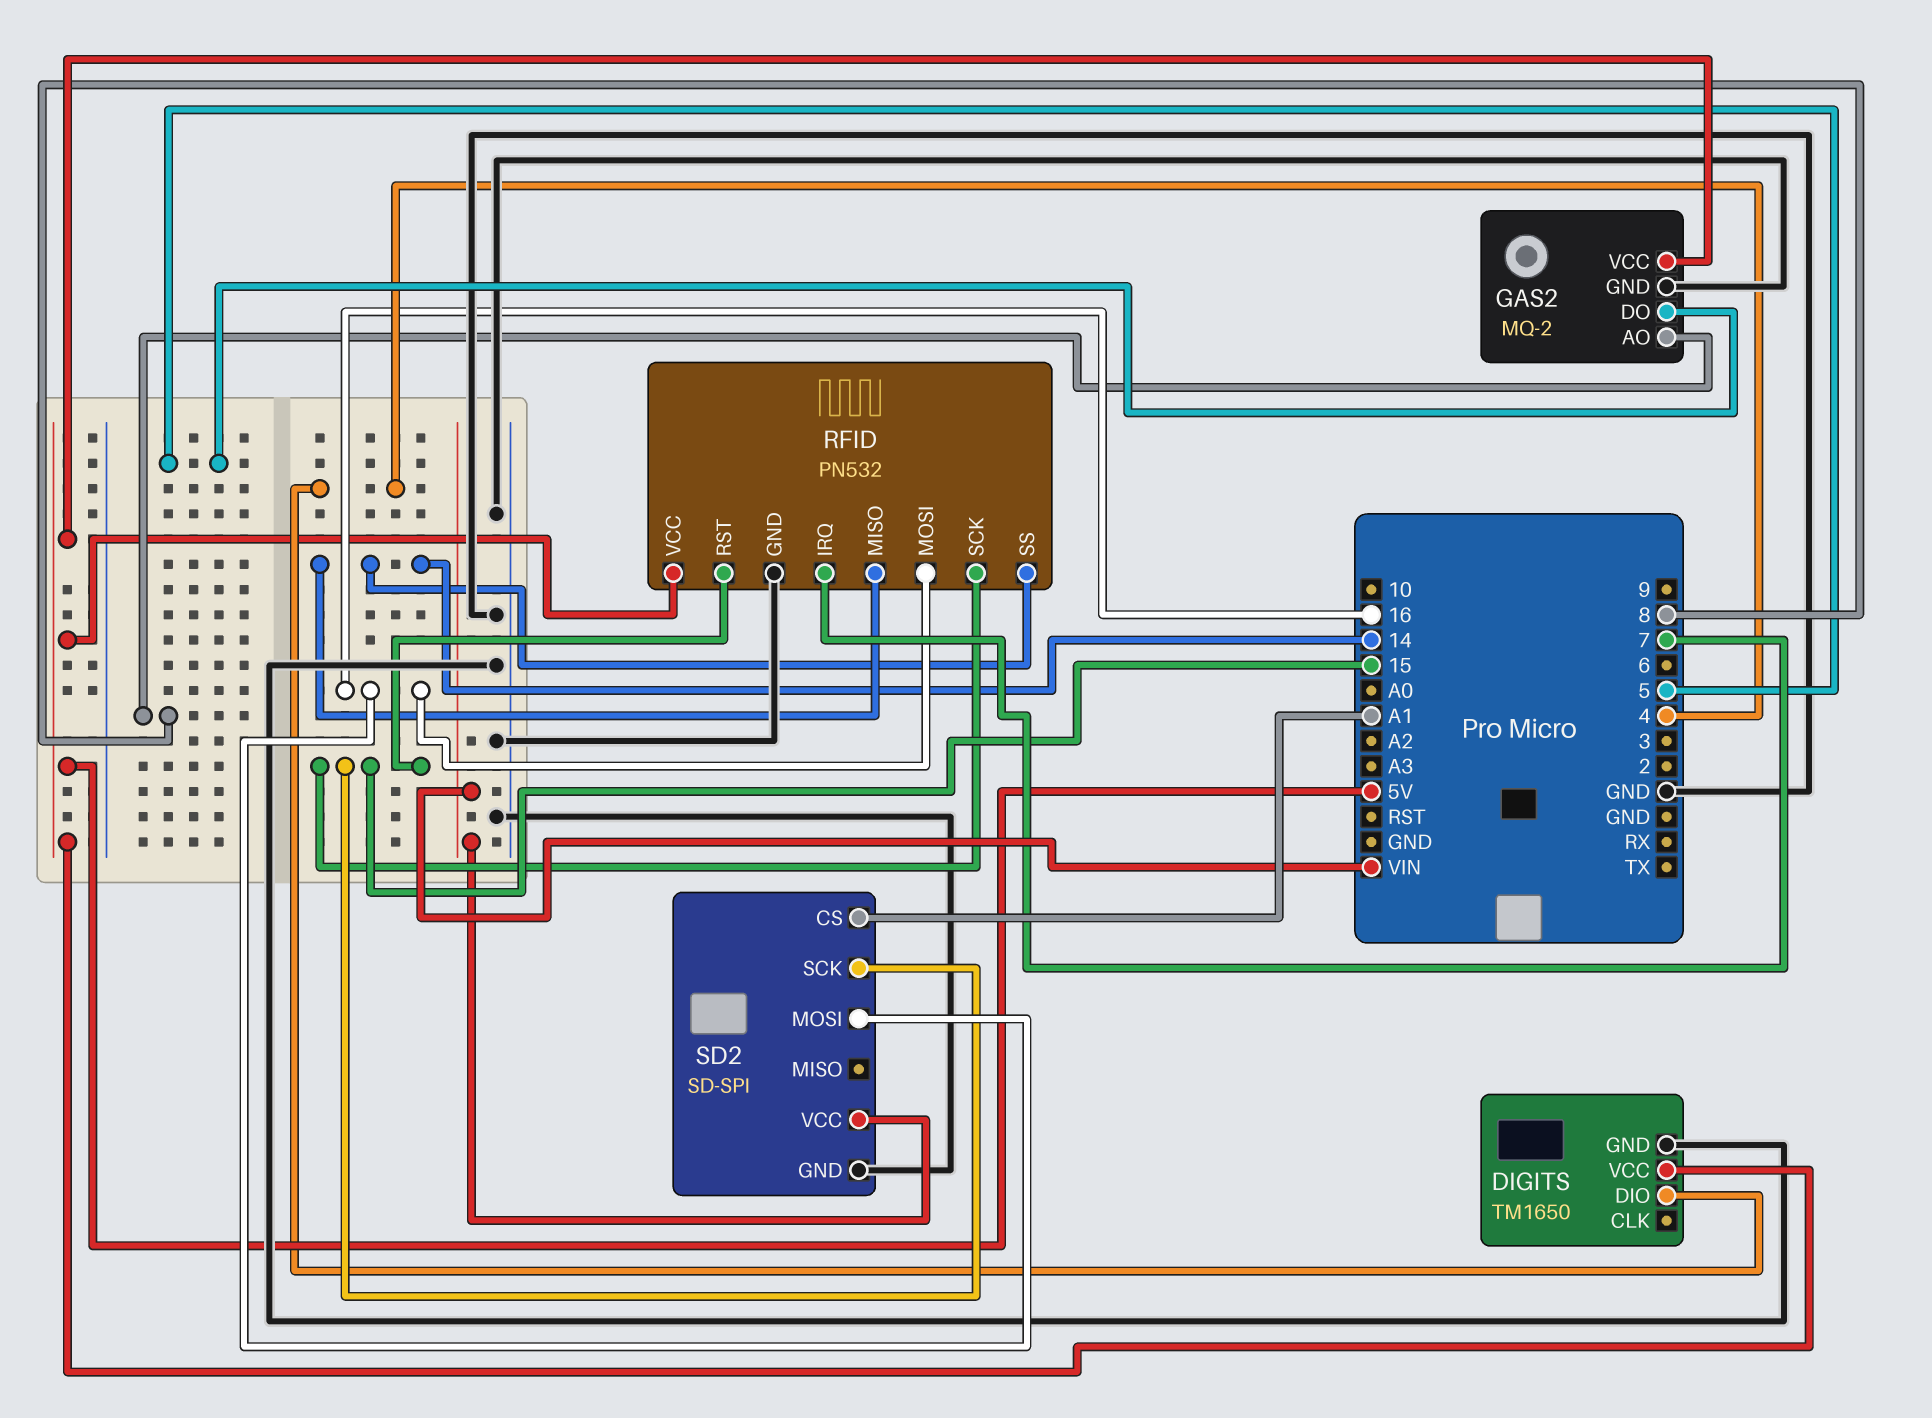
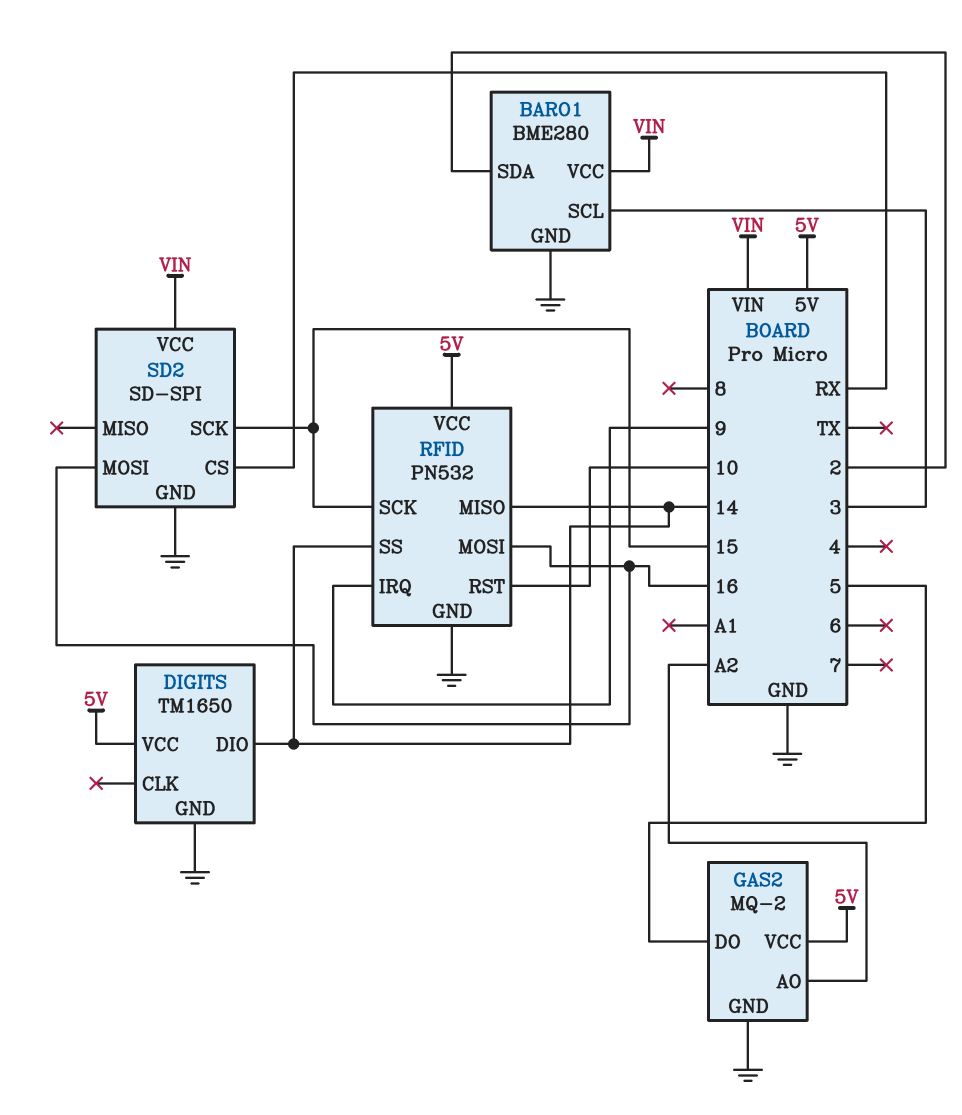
BARO1: none -> BME280
BARO1 pin GND: none -> GND
BARO1 pin SCL: none -> 3
BARO1 pin SDA: none -> 2
BARO1 pin VCC: none -> VIN
DIGITS pin DIO: 4 -> 14
GAS2 pin AO: 8 -> A2
RFID pin IRQ: 7 -> 9
RFID pin RST: 15 -> 10
SD2 pin CS: A1 -> RX

